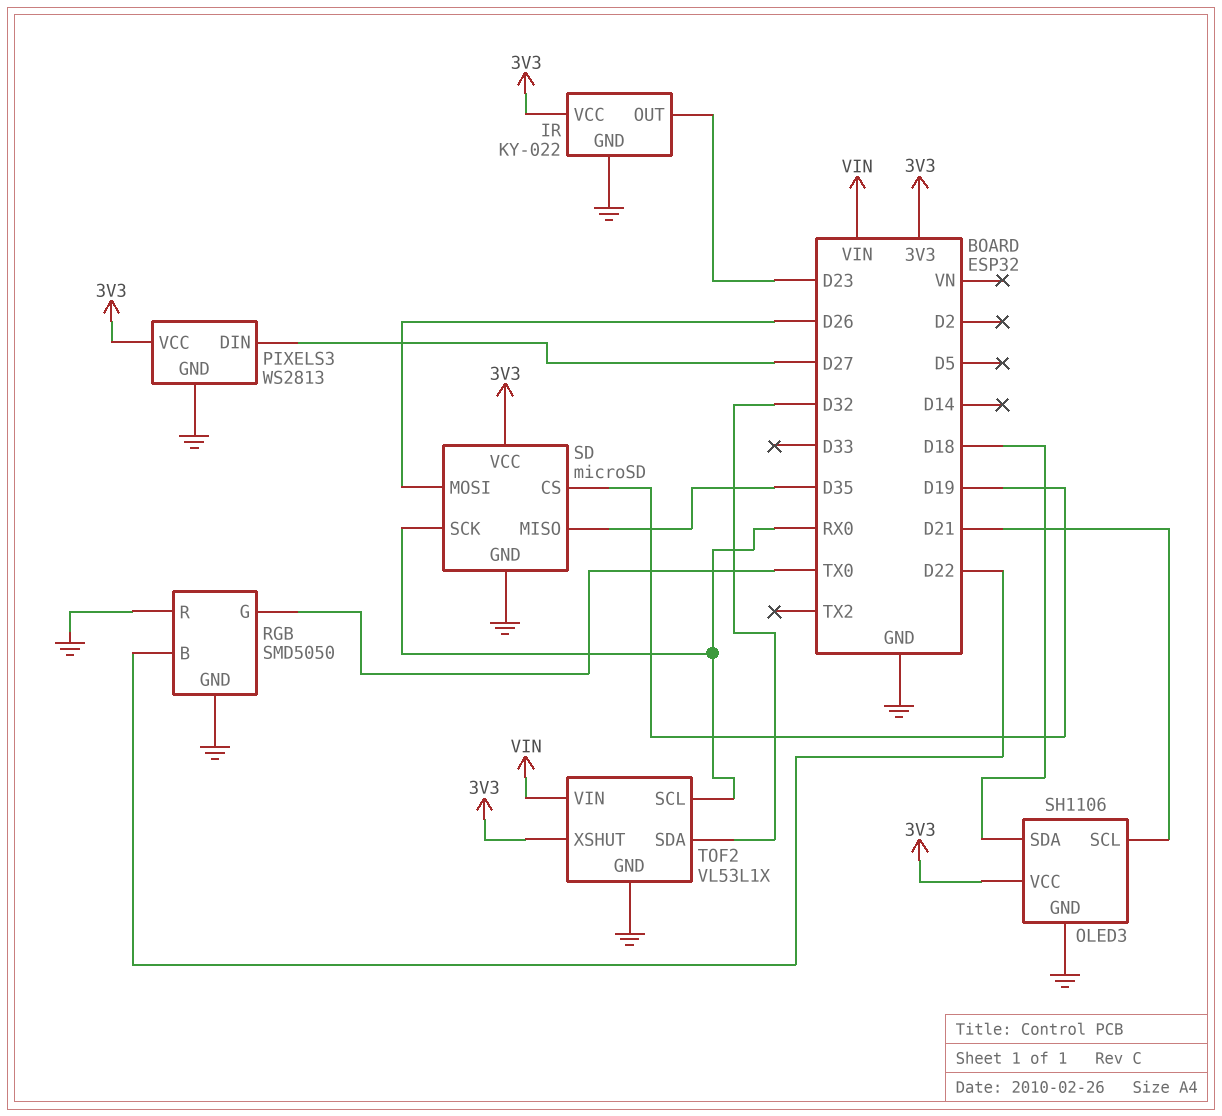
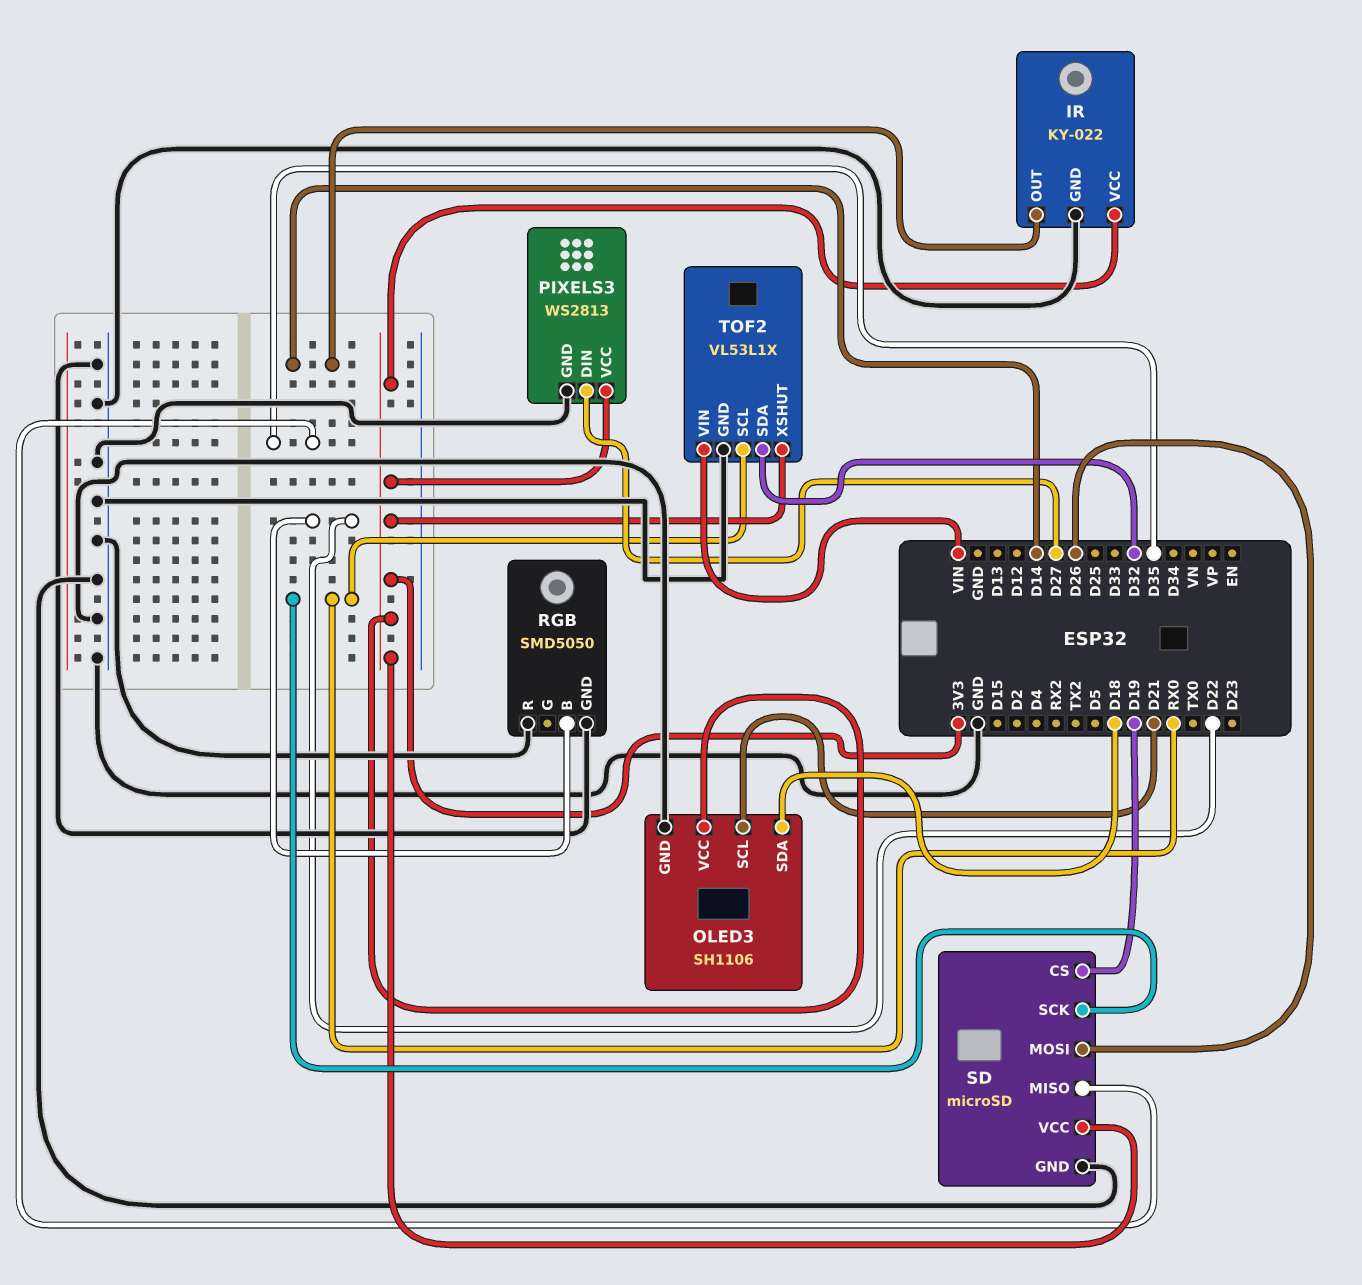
IR pin OUT: D23 -> D14
RGB pin G: TX0 -> none

